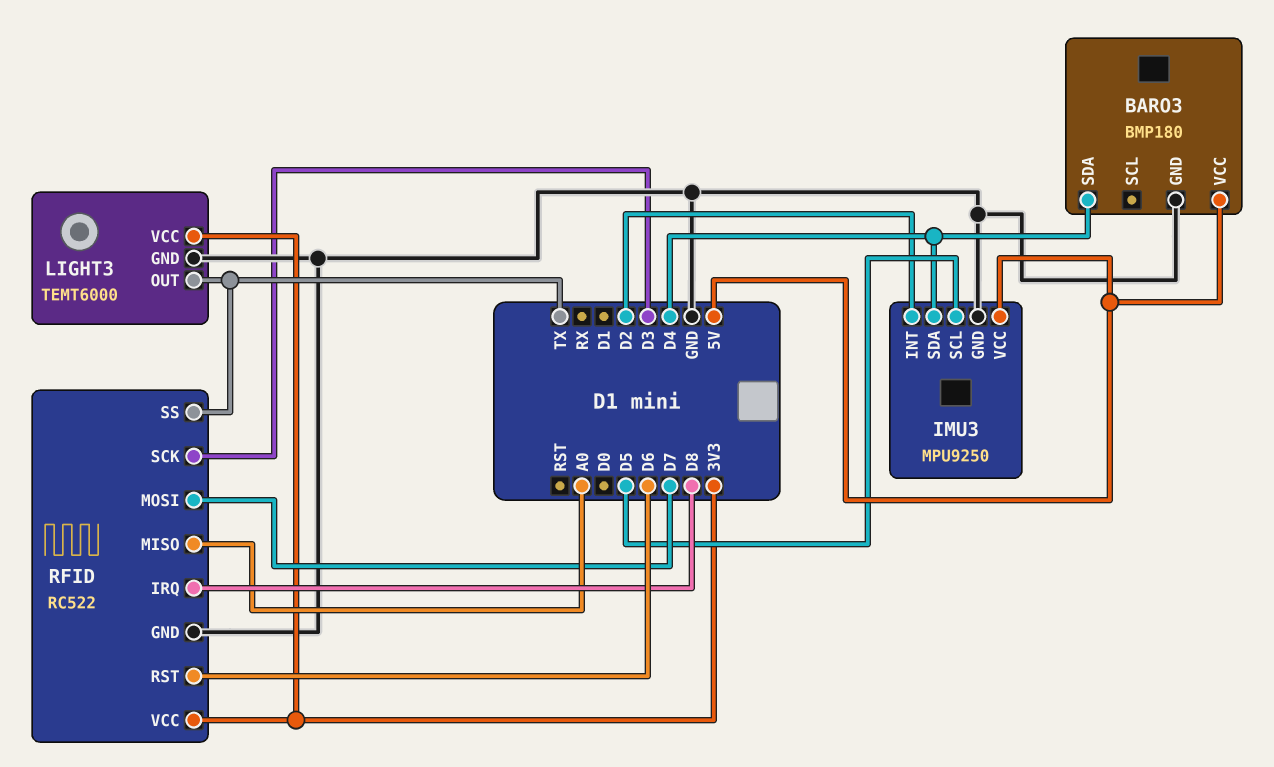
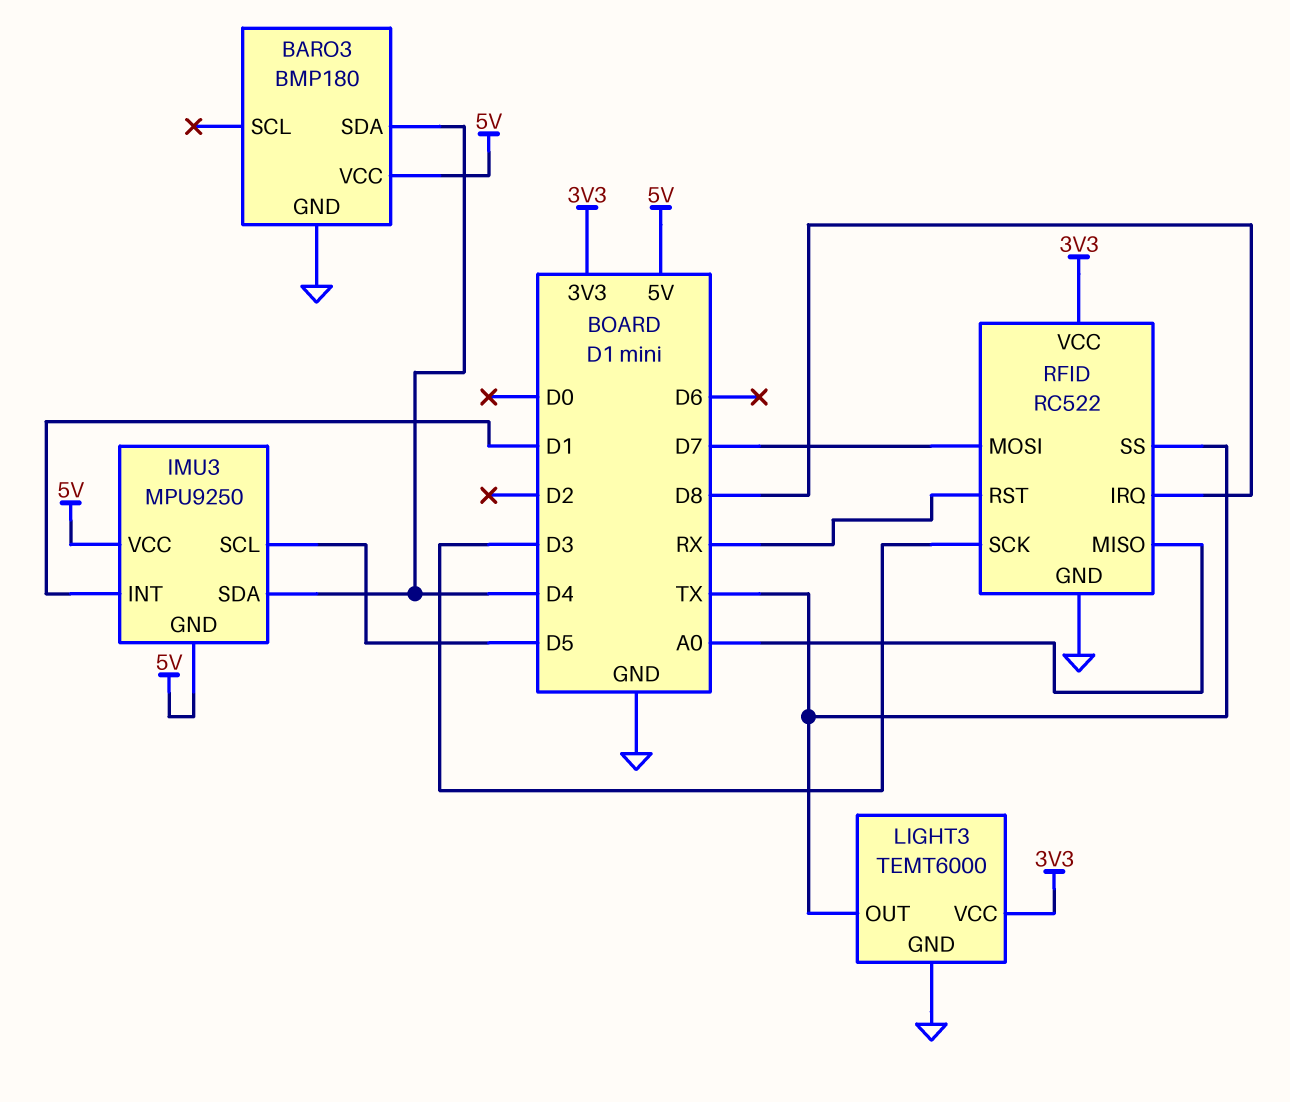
IMU3 pin GND: GND -> 5V
IMU3 pin INT: D2 -> D1
RFID pin RST: D6 -> RX

